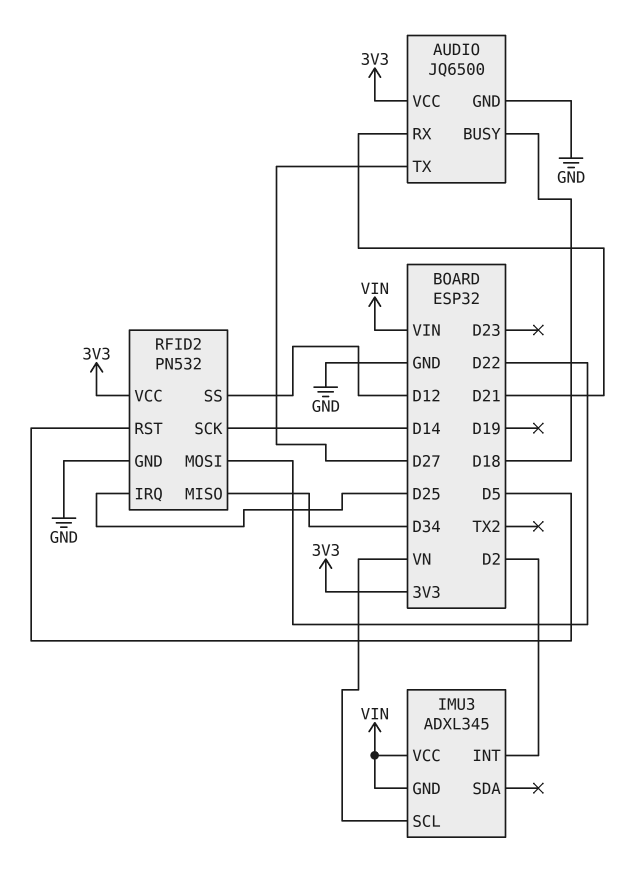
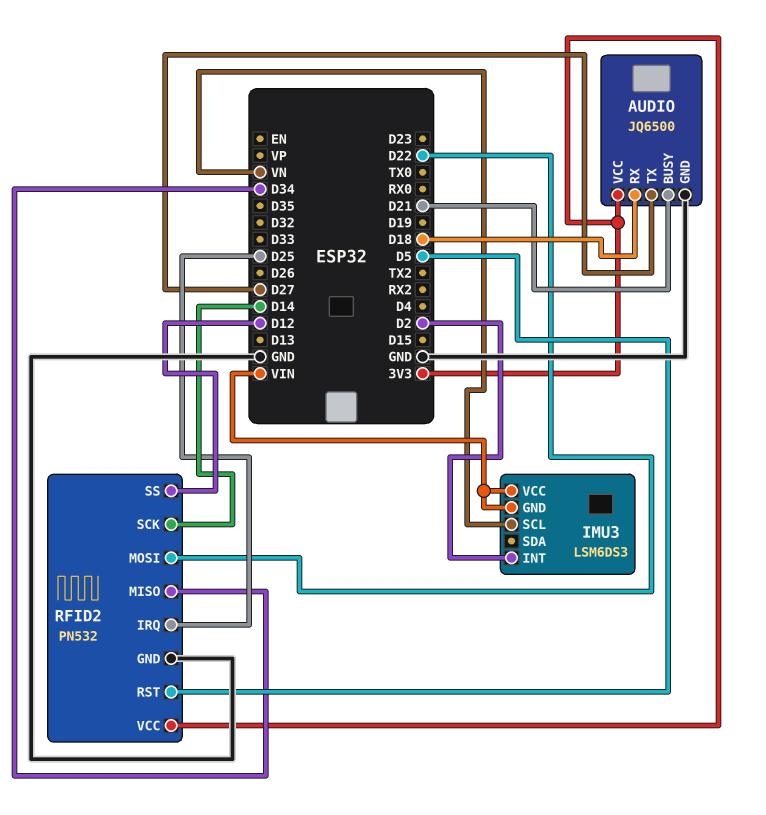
AUDIO pin BUSY: D18 -> D21
AUDIO pin RX: D21 -> D18
IMU3: ADXL345 -> LSM6DS3

